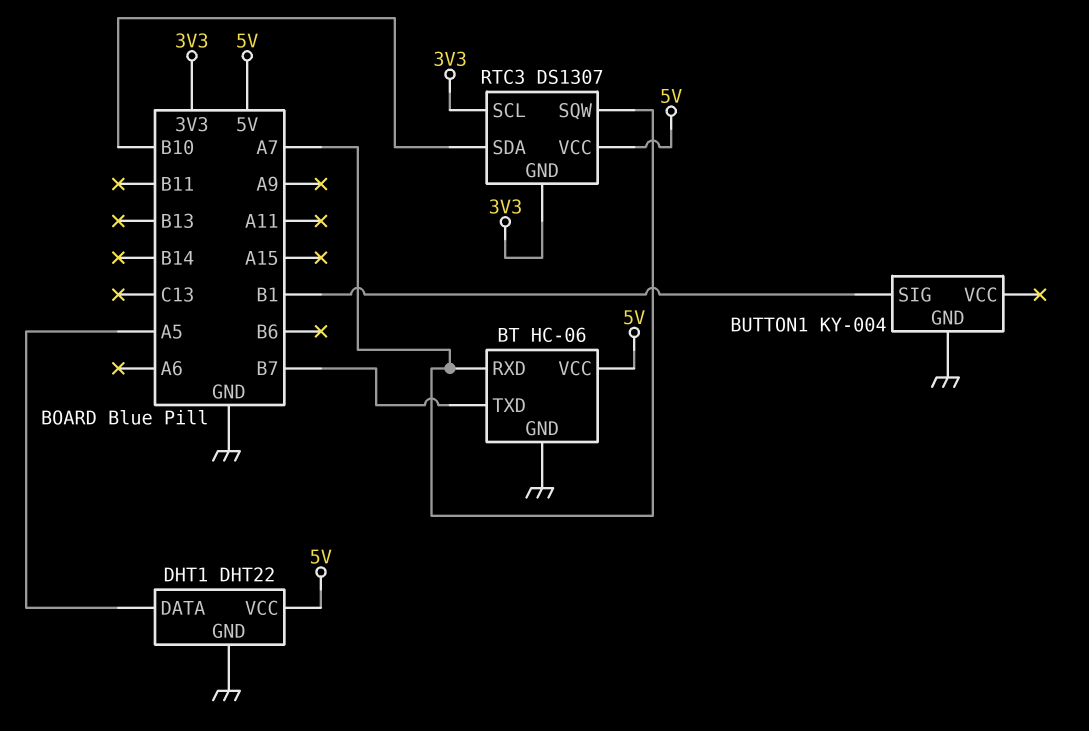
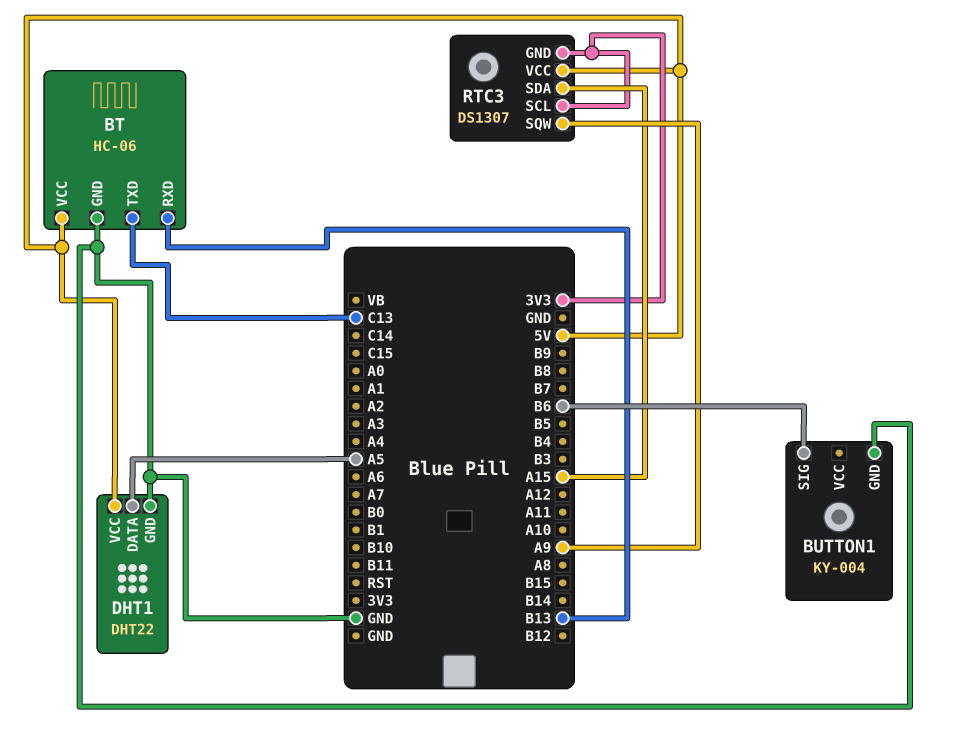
BT pin RXD: A7 -> B13
BT pin TXD: B7 -> C13
BUTTON1 pin SIG: B1 -> B6
RTC3 pin SDA: B10 -> A15
RTC3 pin SQW: A7 -> A9

